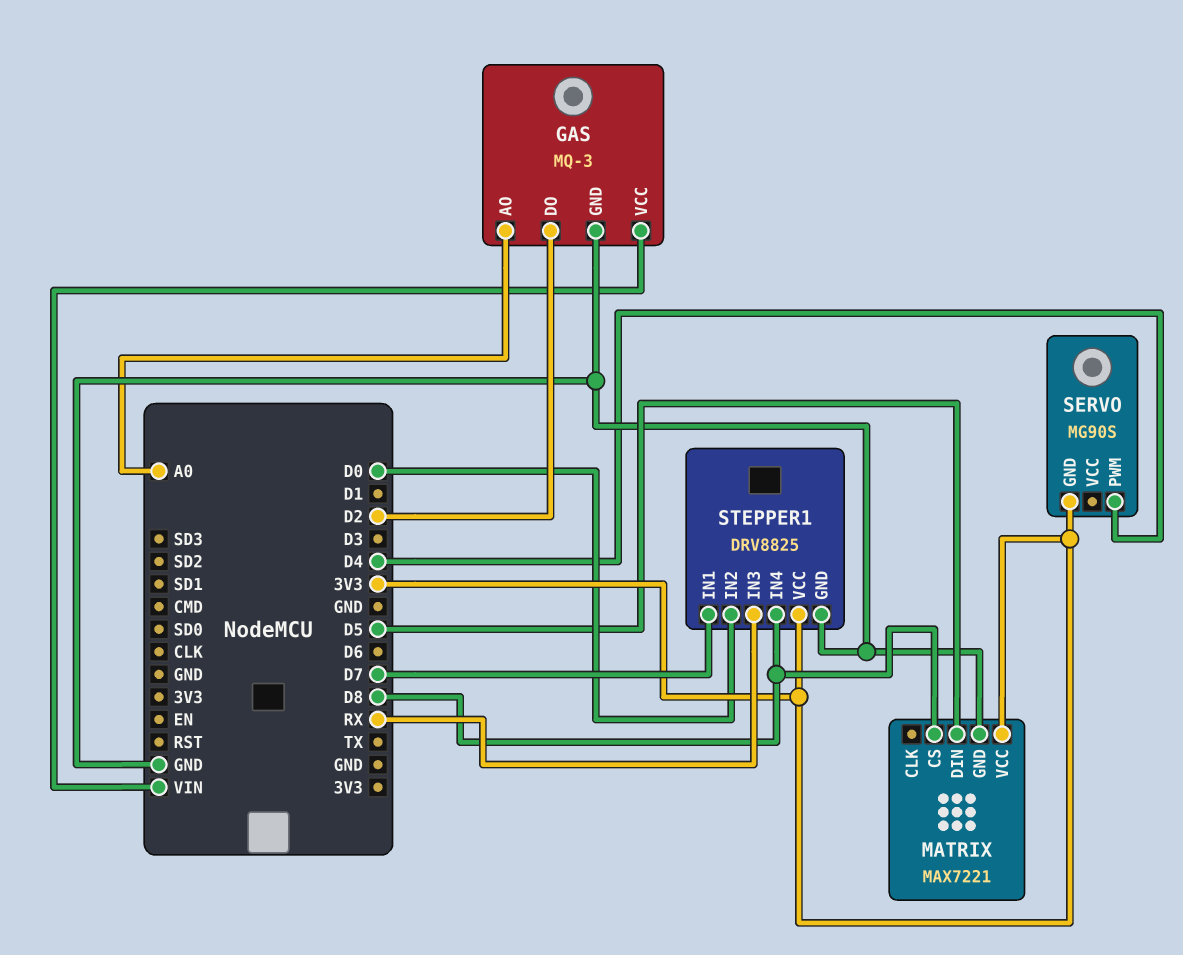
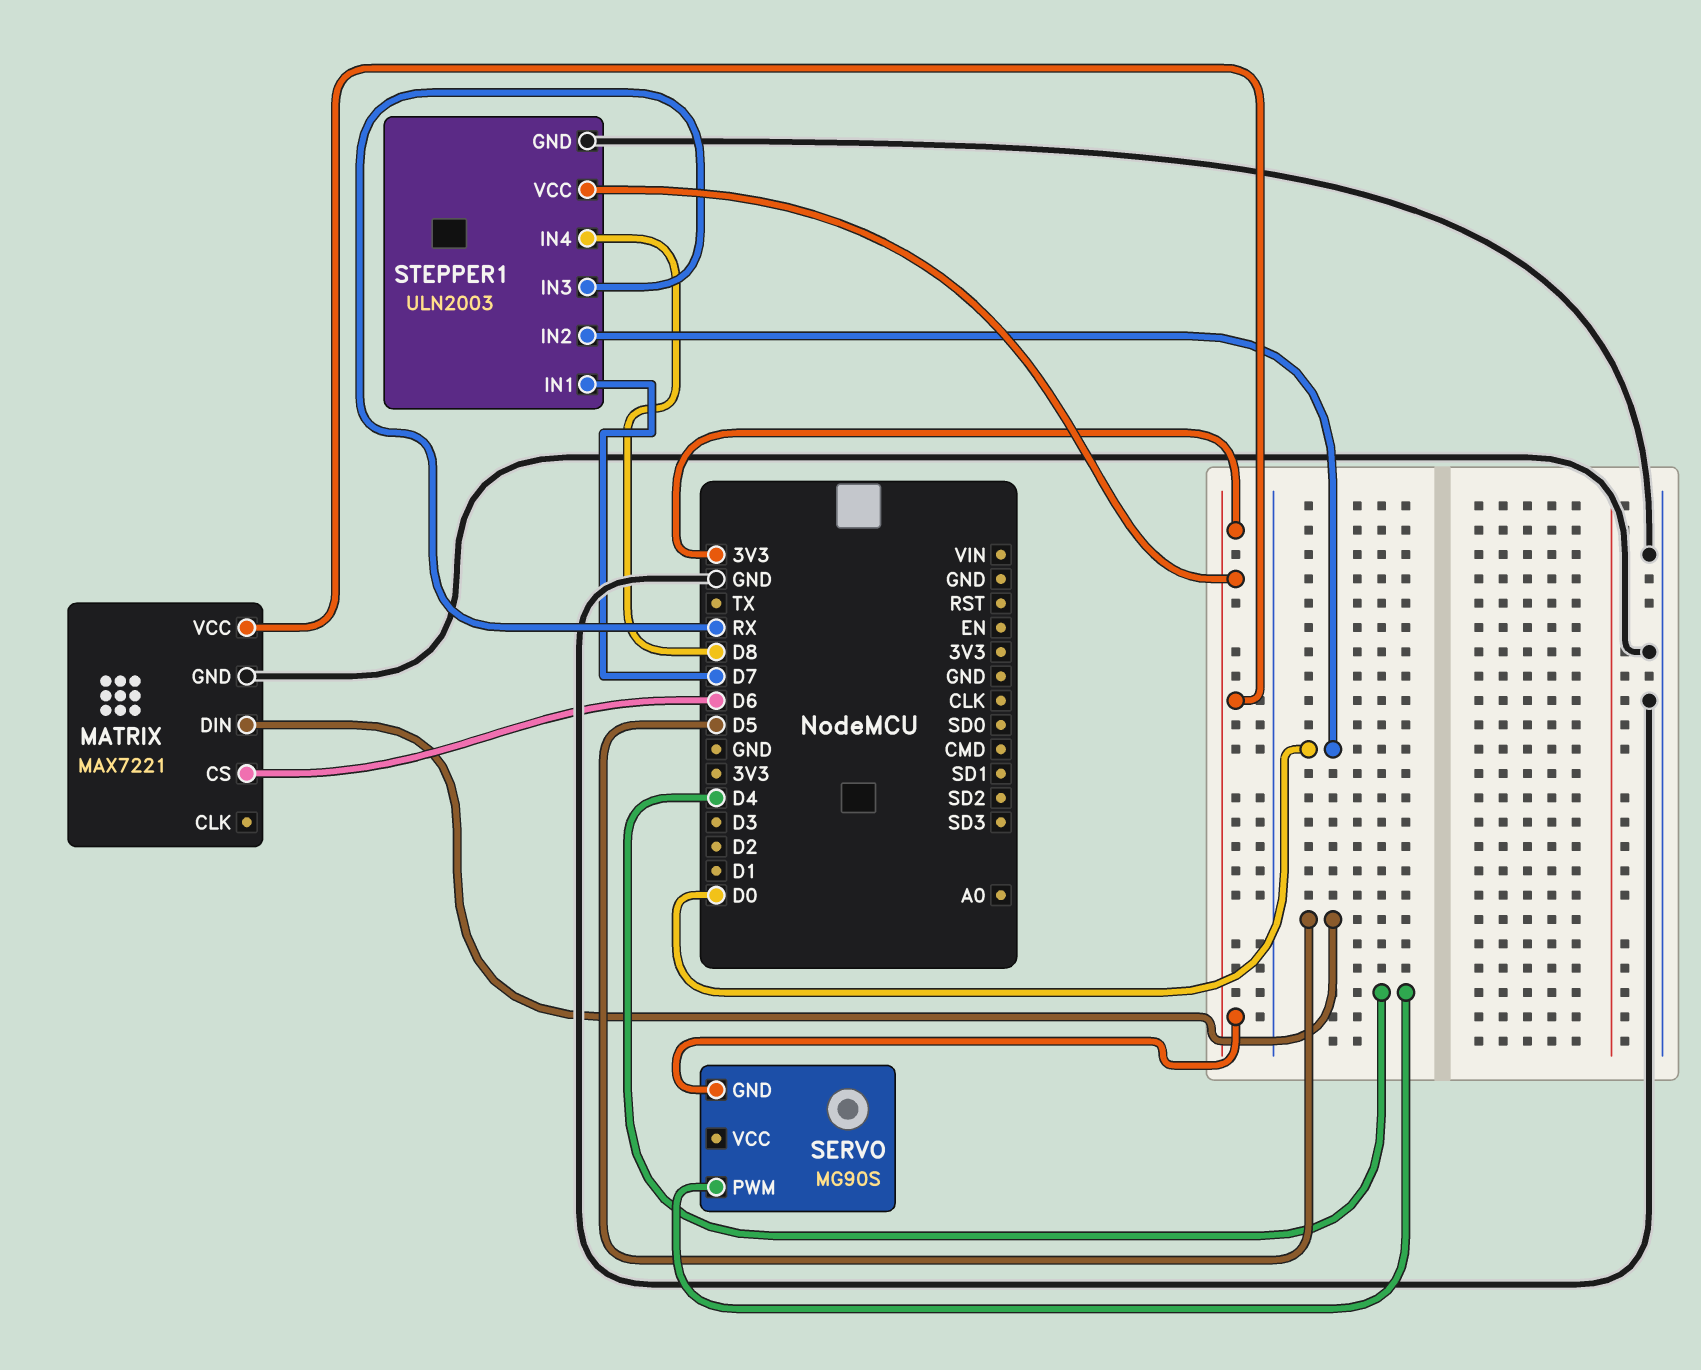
GAS: MQ-3 -> none
GAS pin AO: A0 -> none
GAS pin DO: D2 -> none
GAS pin GND: GND -> none
GAS pin VCC: VIN -> none
MATRIX pin CS: D8 -> D6
STEPPER1: DRV8825 -> ULN2003

